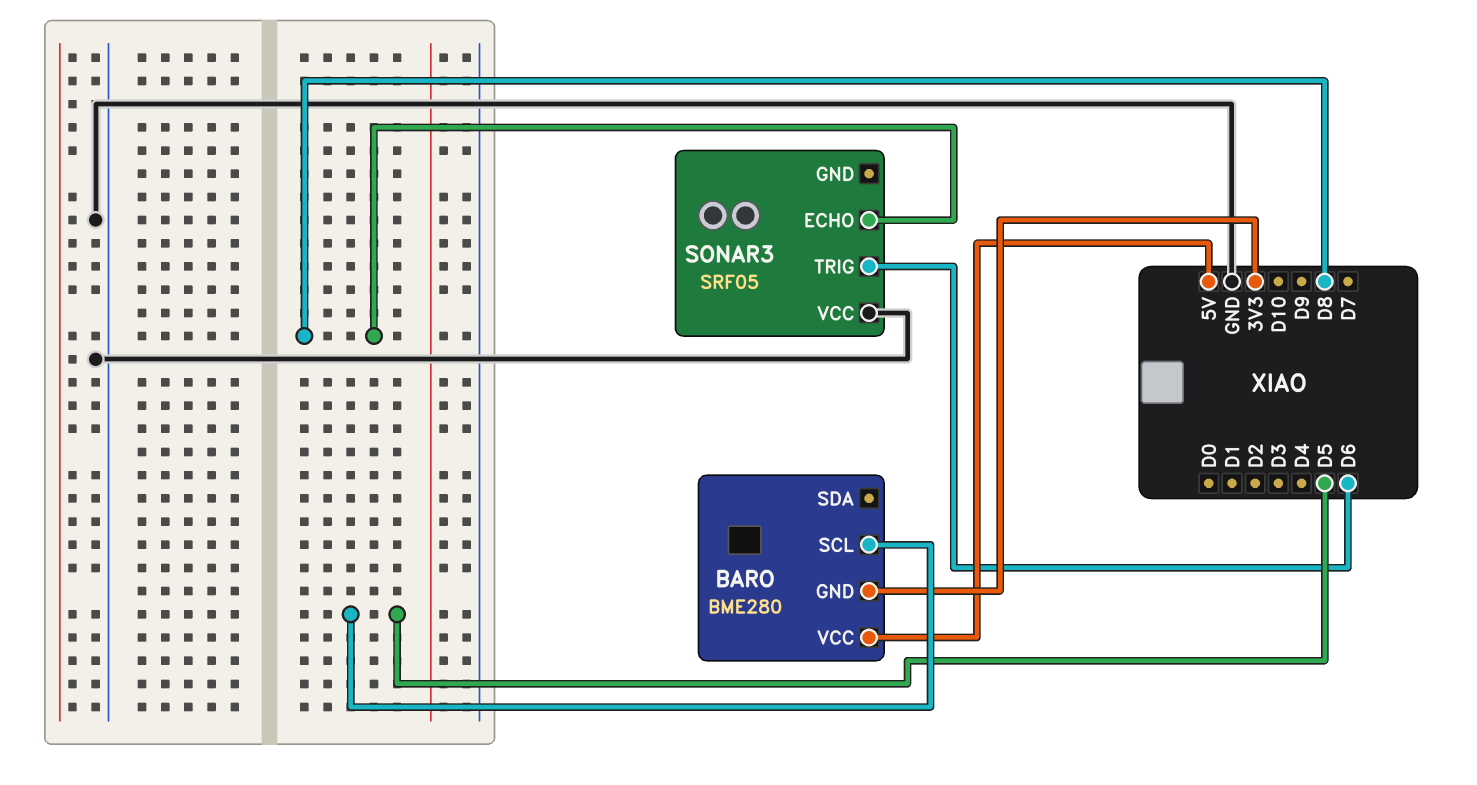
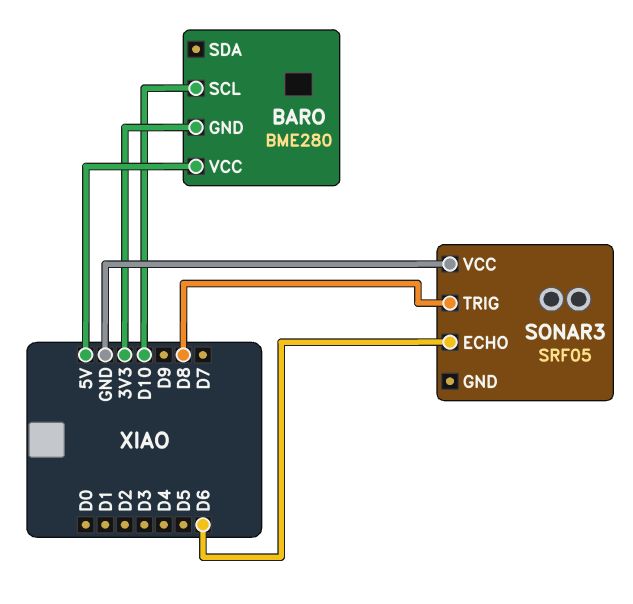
BARO pin SCL: D5 -> D10
SONAR3 pin ECHO: D8 -> D6
SONAR3 pin TRIG: D6 -> D8

